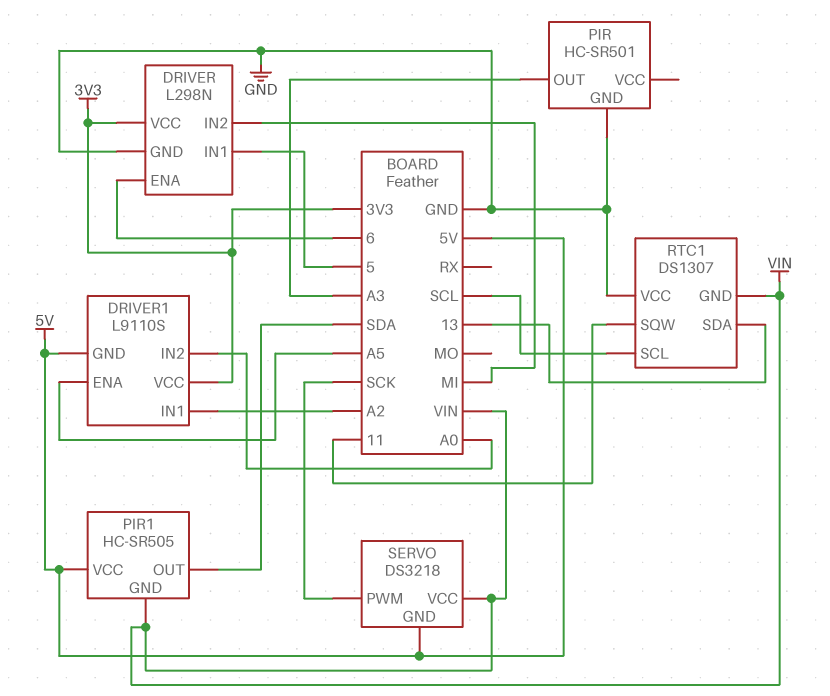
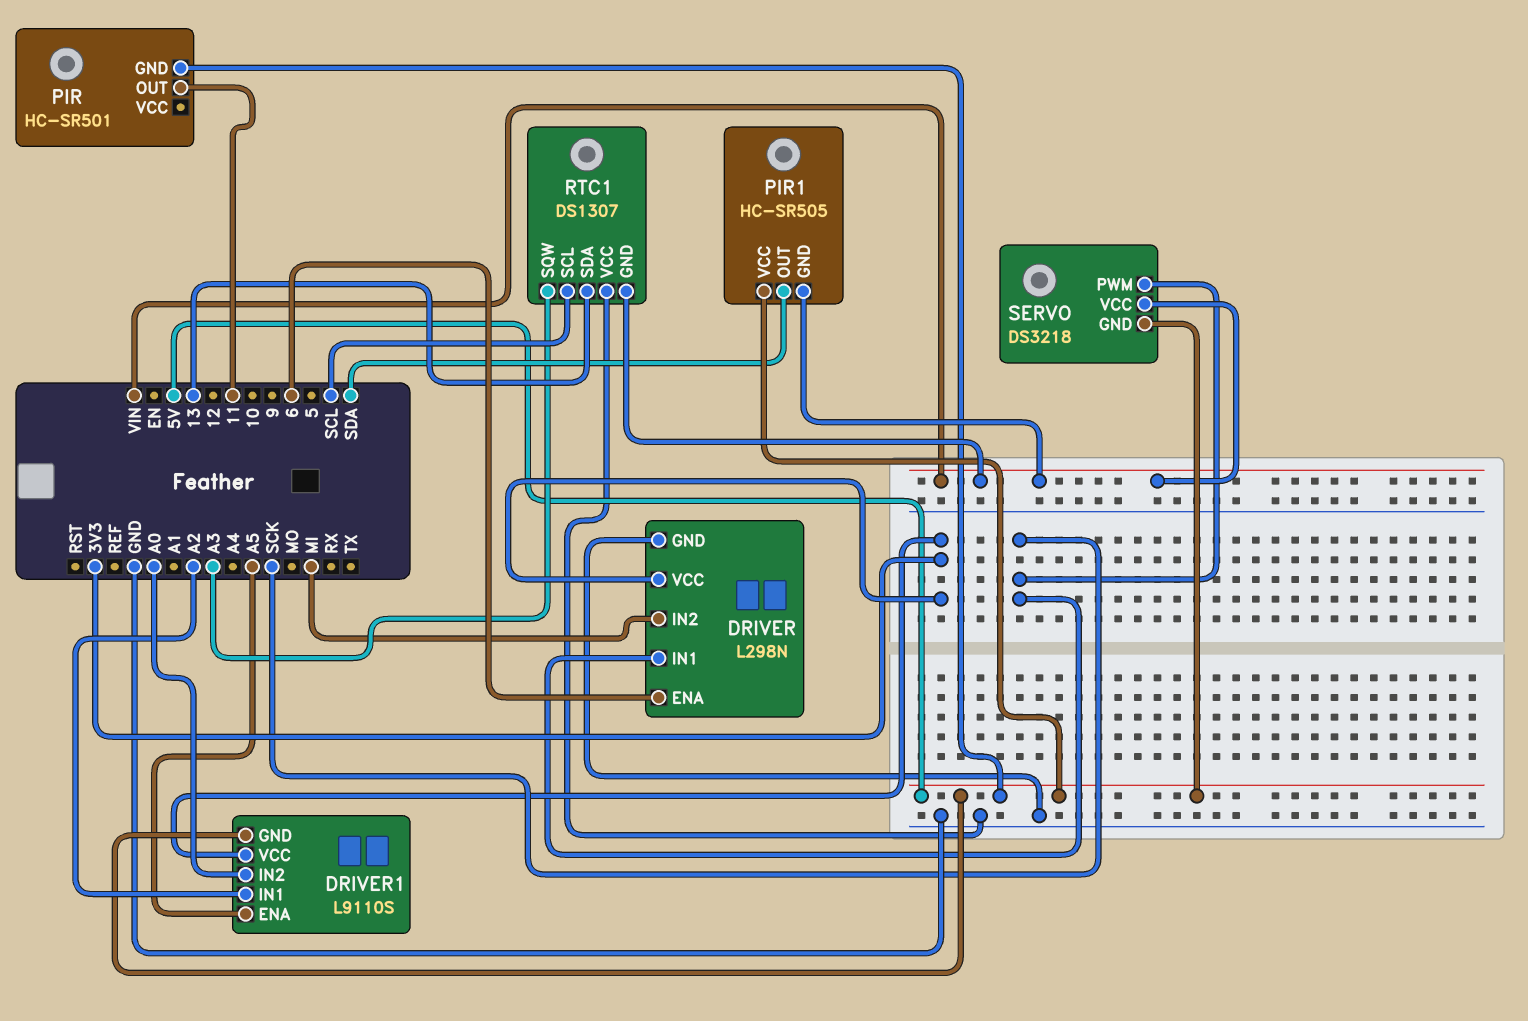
DRIVER pin IN1: 5 -> SCK
PIR pin GND: GND -> 5V
PIR pin OUT: A3 -> 11
RTC1 pin SQW: 11 -> A3

